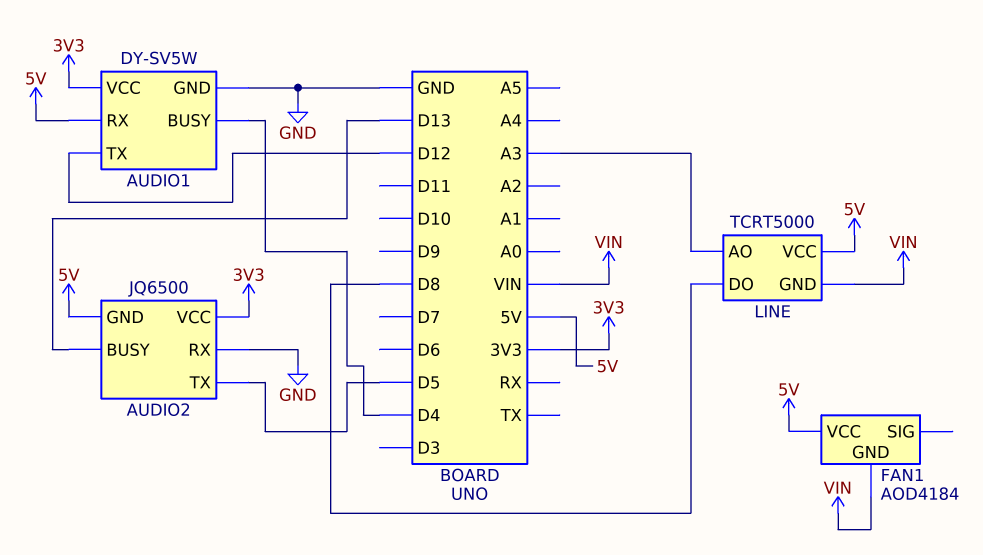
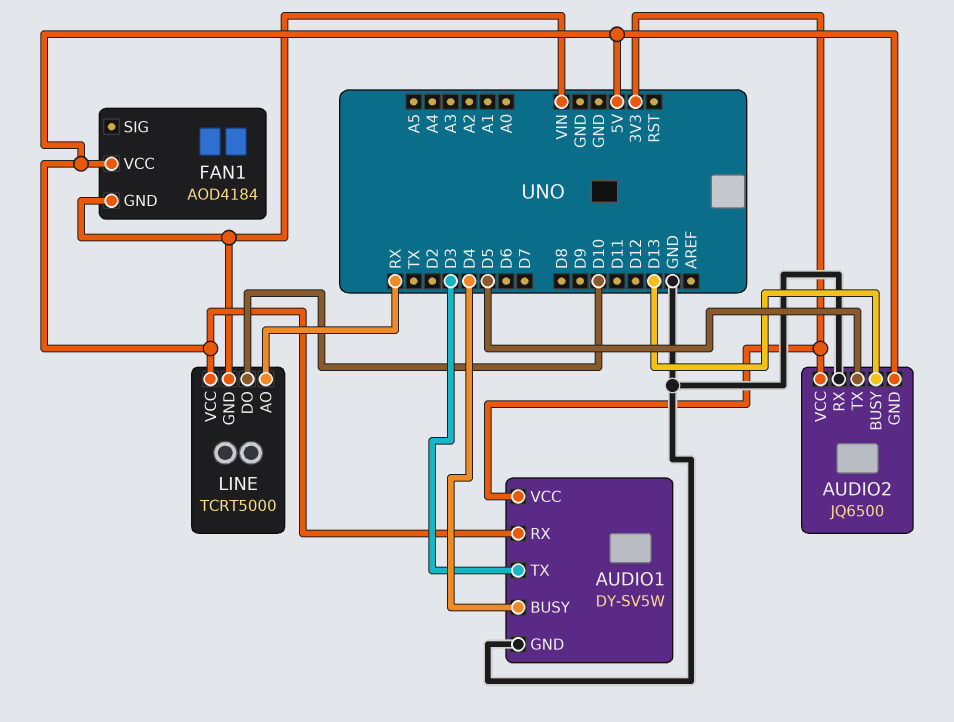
AUDIO1 pin TX: D12 -> D3
LINE pin AO: A3 -> RX
LINE pin DO: D8 -> D10

